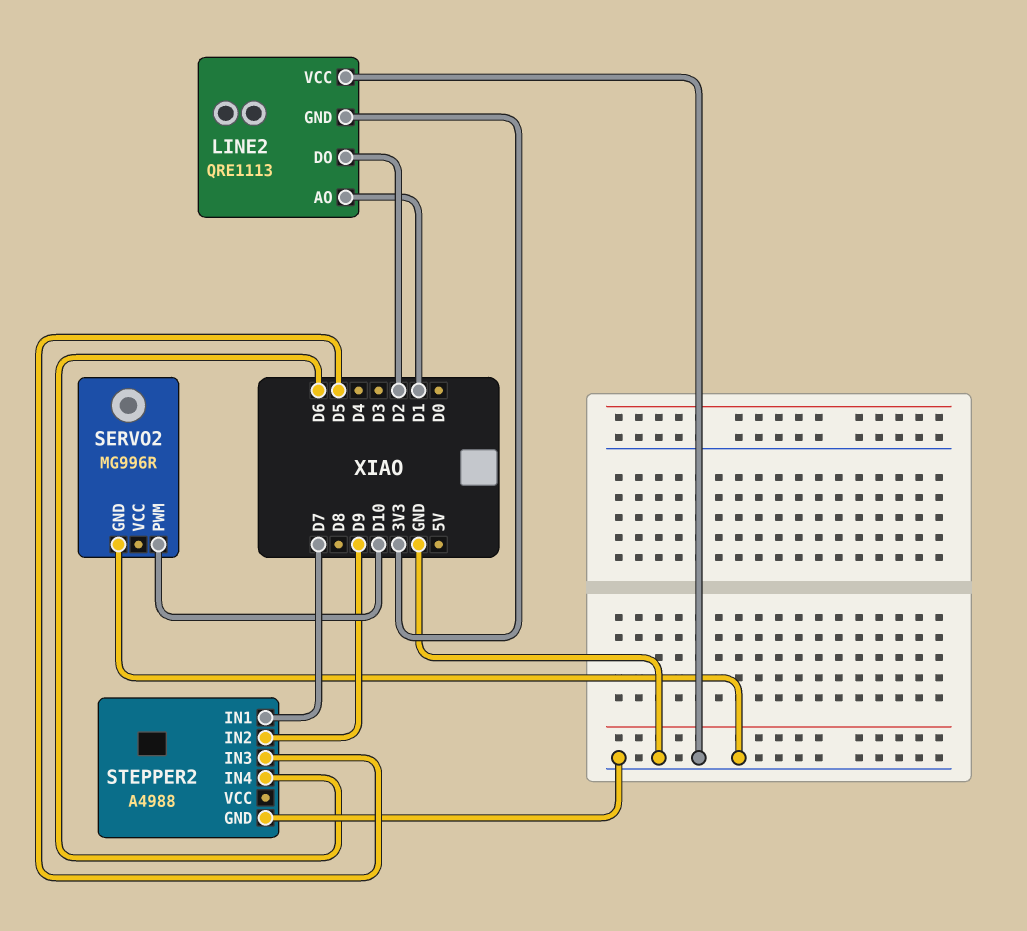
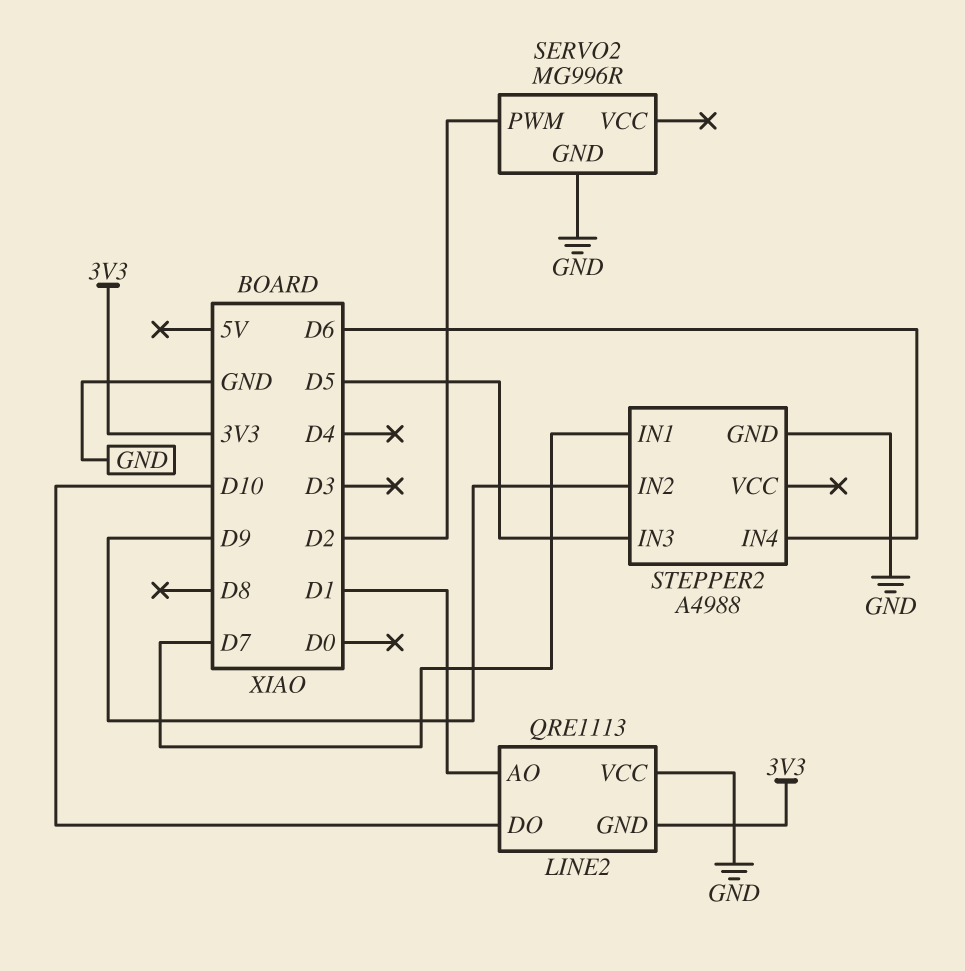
LINE2 pin DO: D2 -> D10
SERVO2 pin PWM: D10 -> D2

